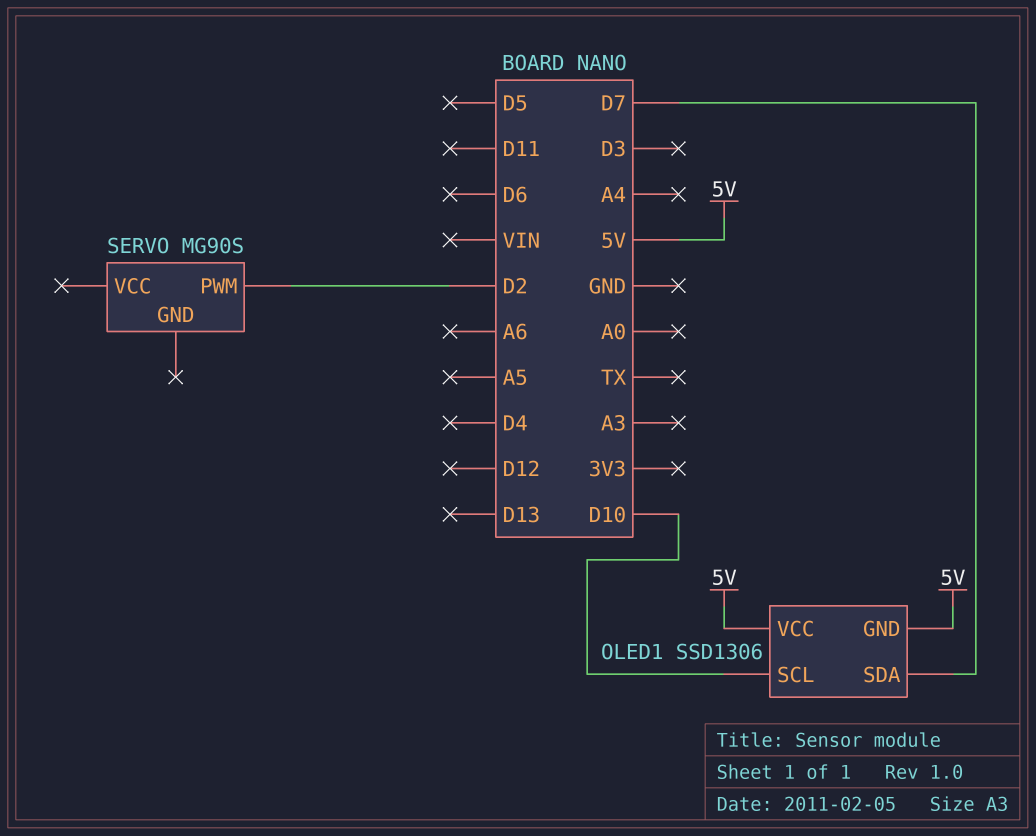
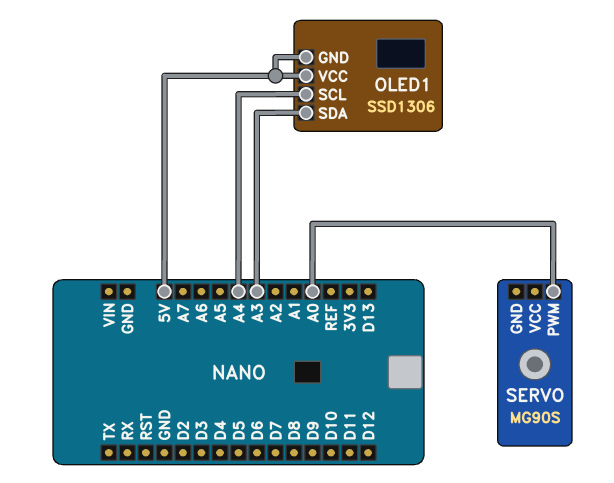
OLED1 pin SCL: D10 -> A4
OLED1 pin SDA: D7 -> A3
SERVO pin PWM: D2 -> A0

